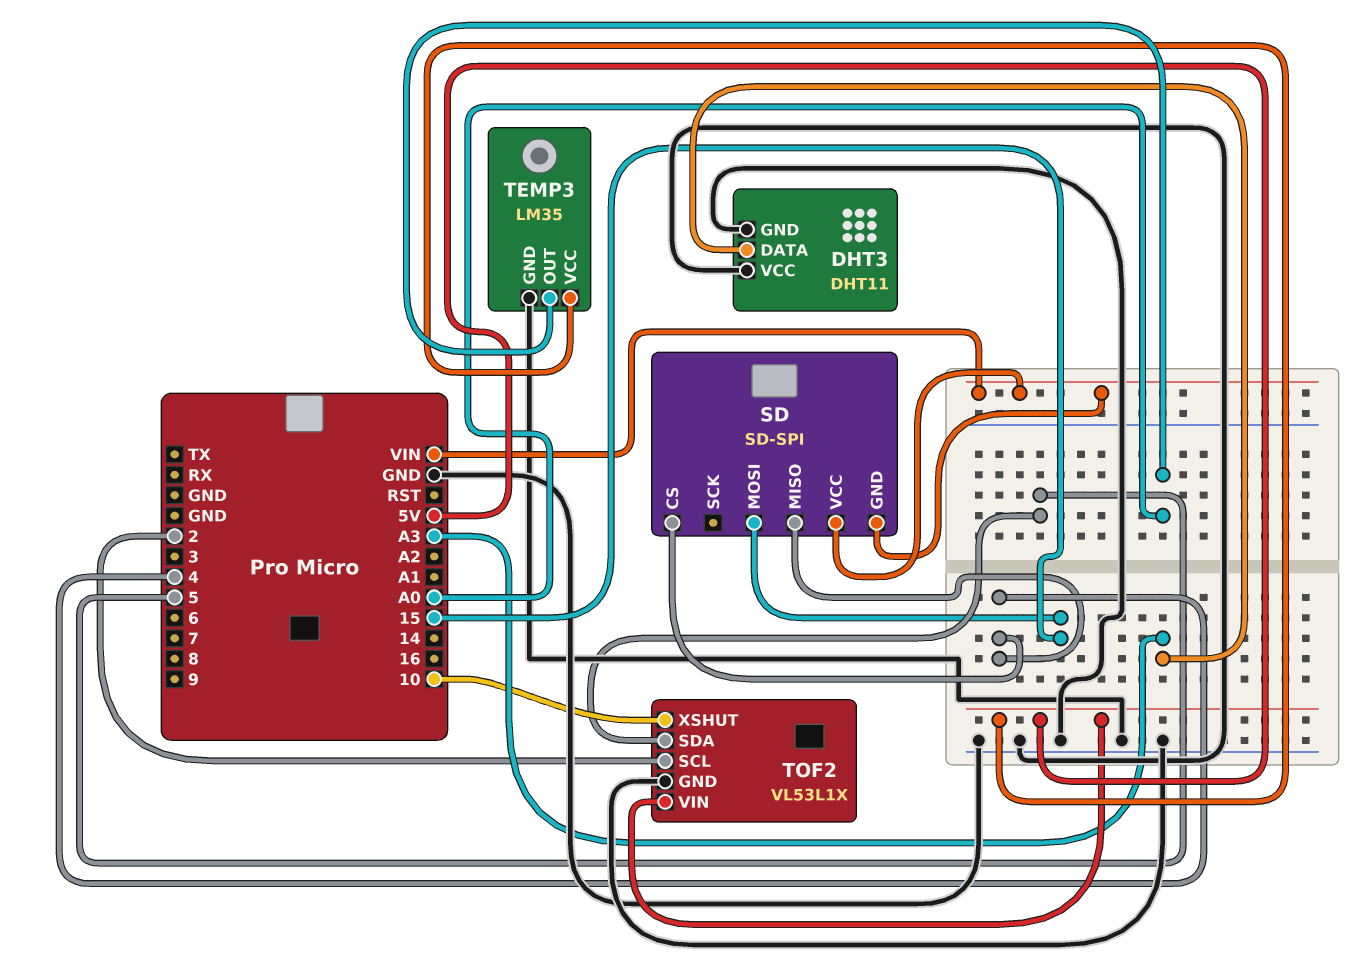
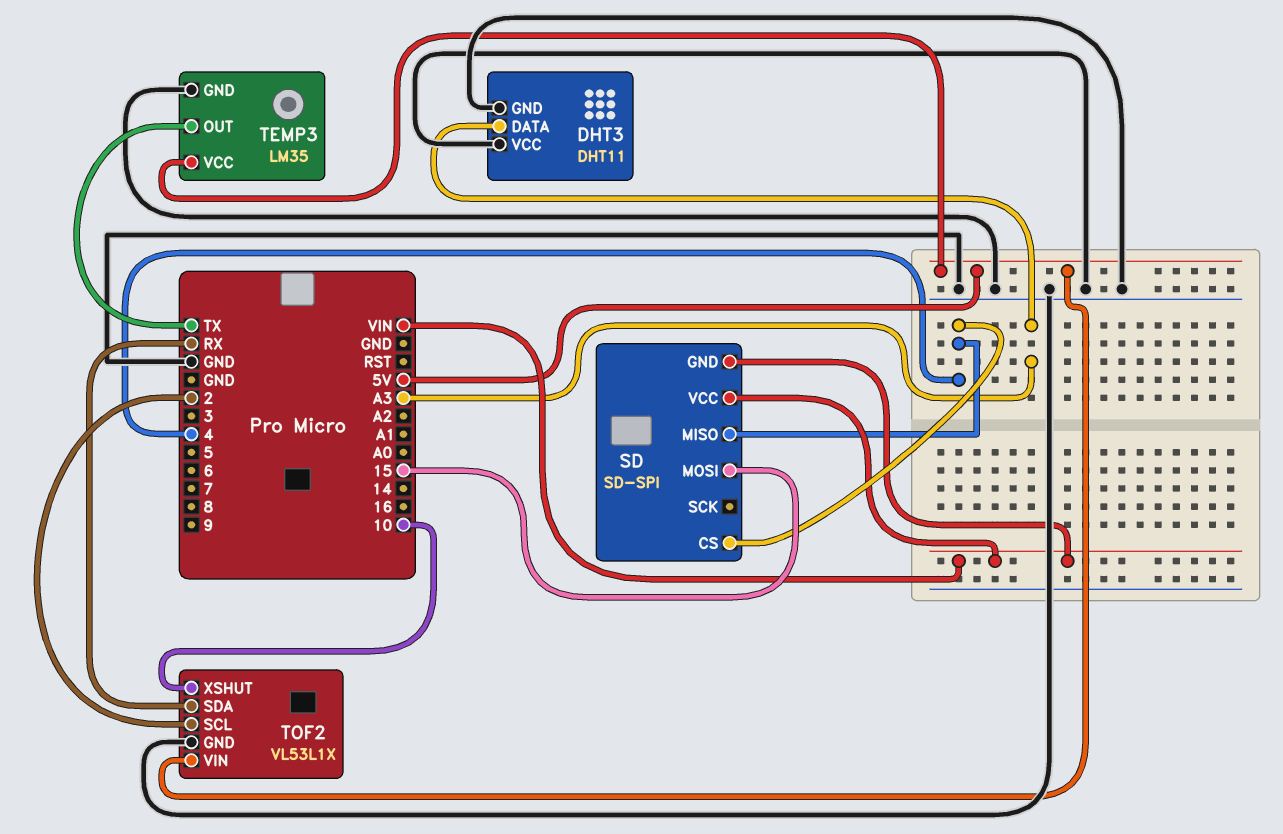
TEMP3 pin OUT: A0 -> TX
TOF2 pin SDA: 5 -> RX

